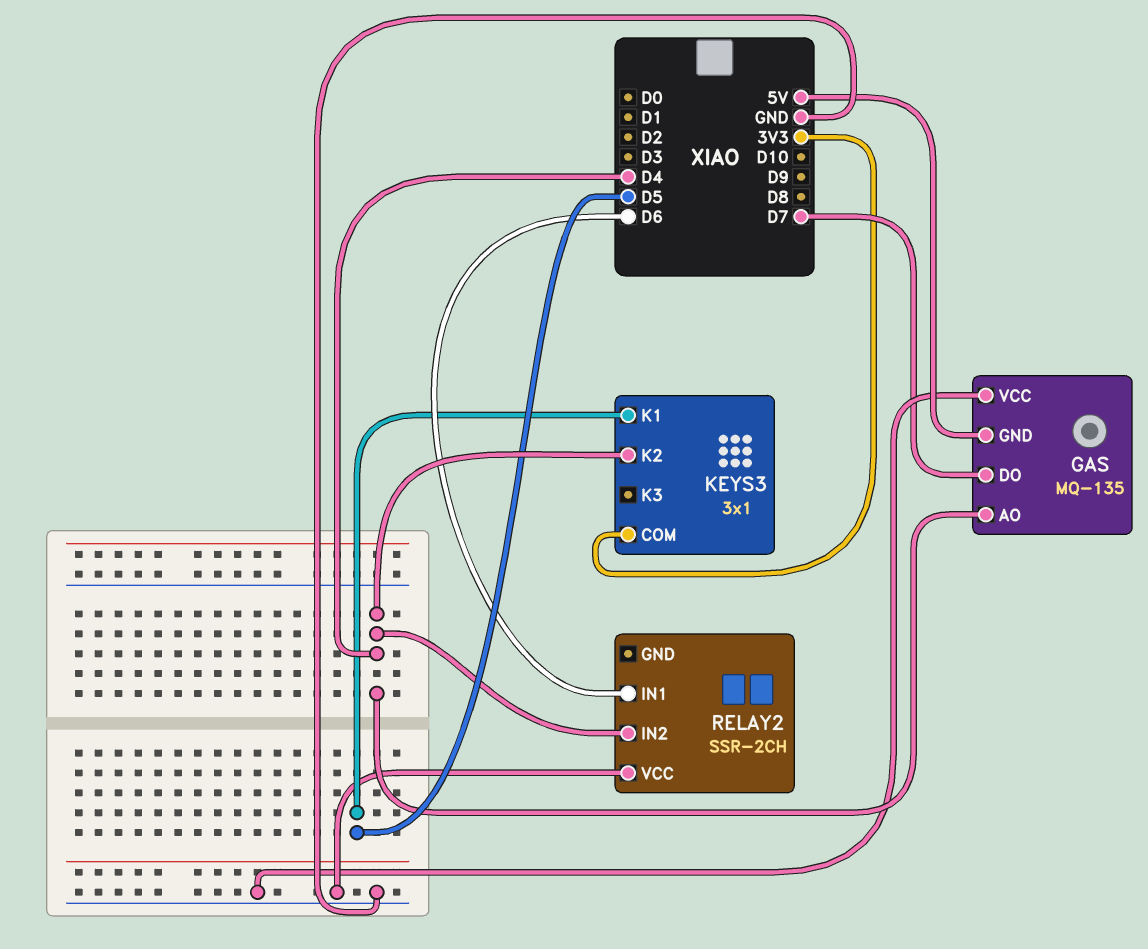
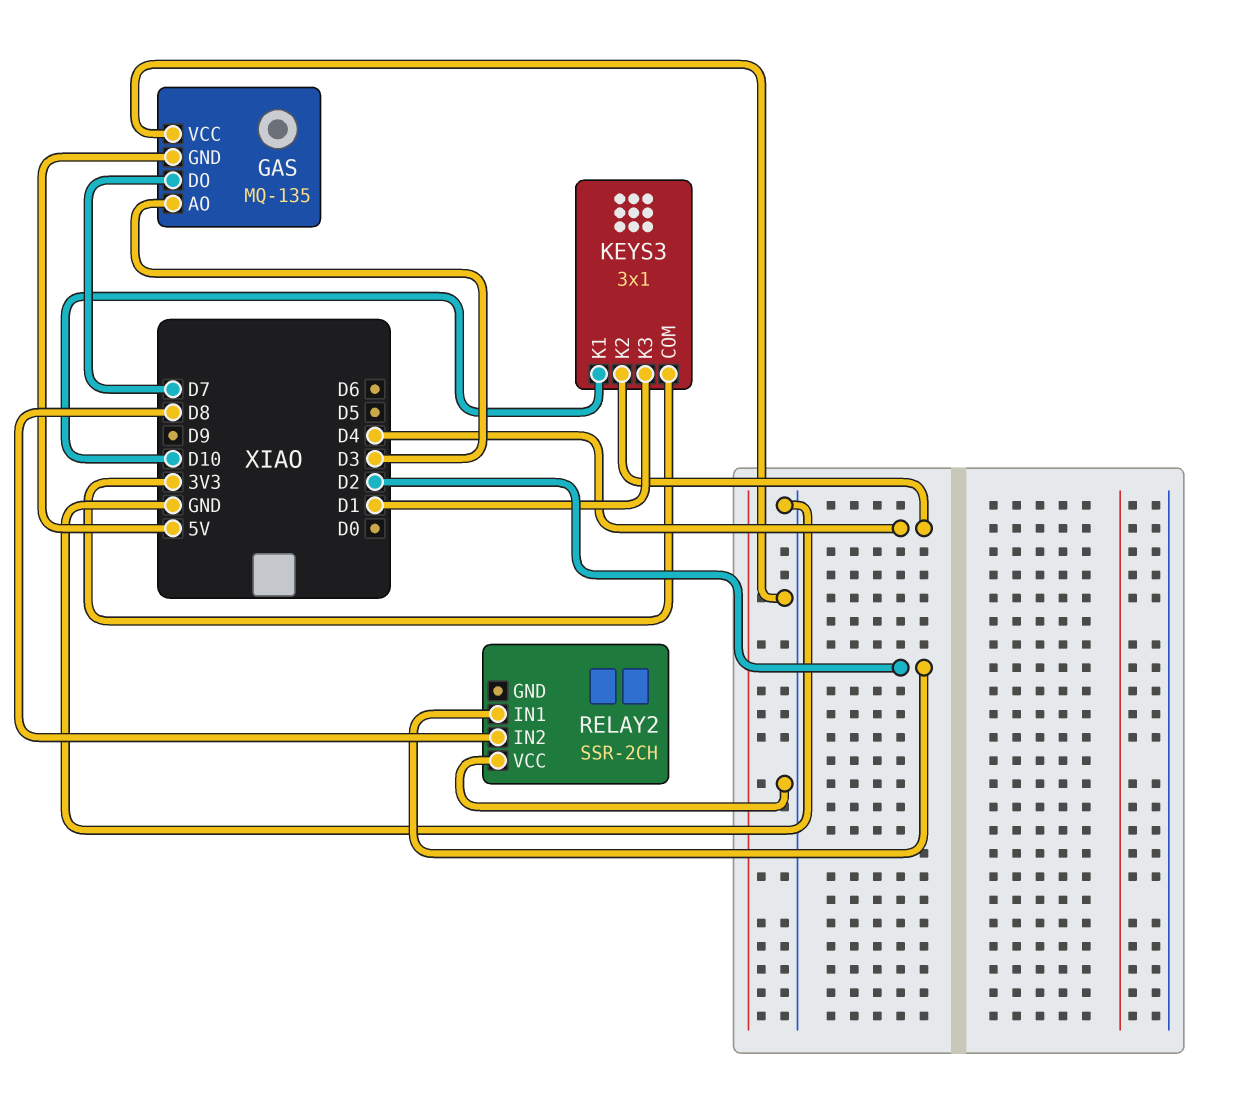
GAS pin AO: D4 -> D3
KEYS3 pin K1: D5 -> D10
KEYS3 pin K3: none -> D1
RELAY2 pin IN1: D6 -> D2
RELAY2 pin IN2: D4 -> D8

